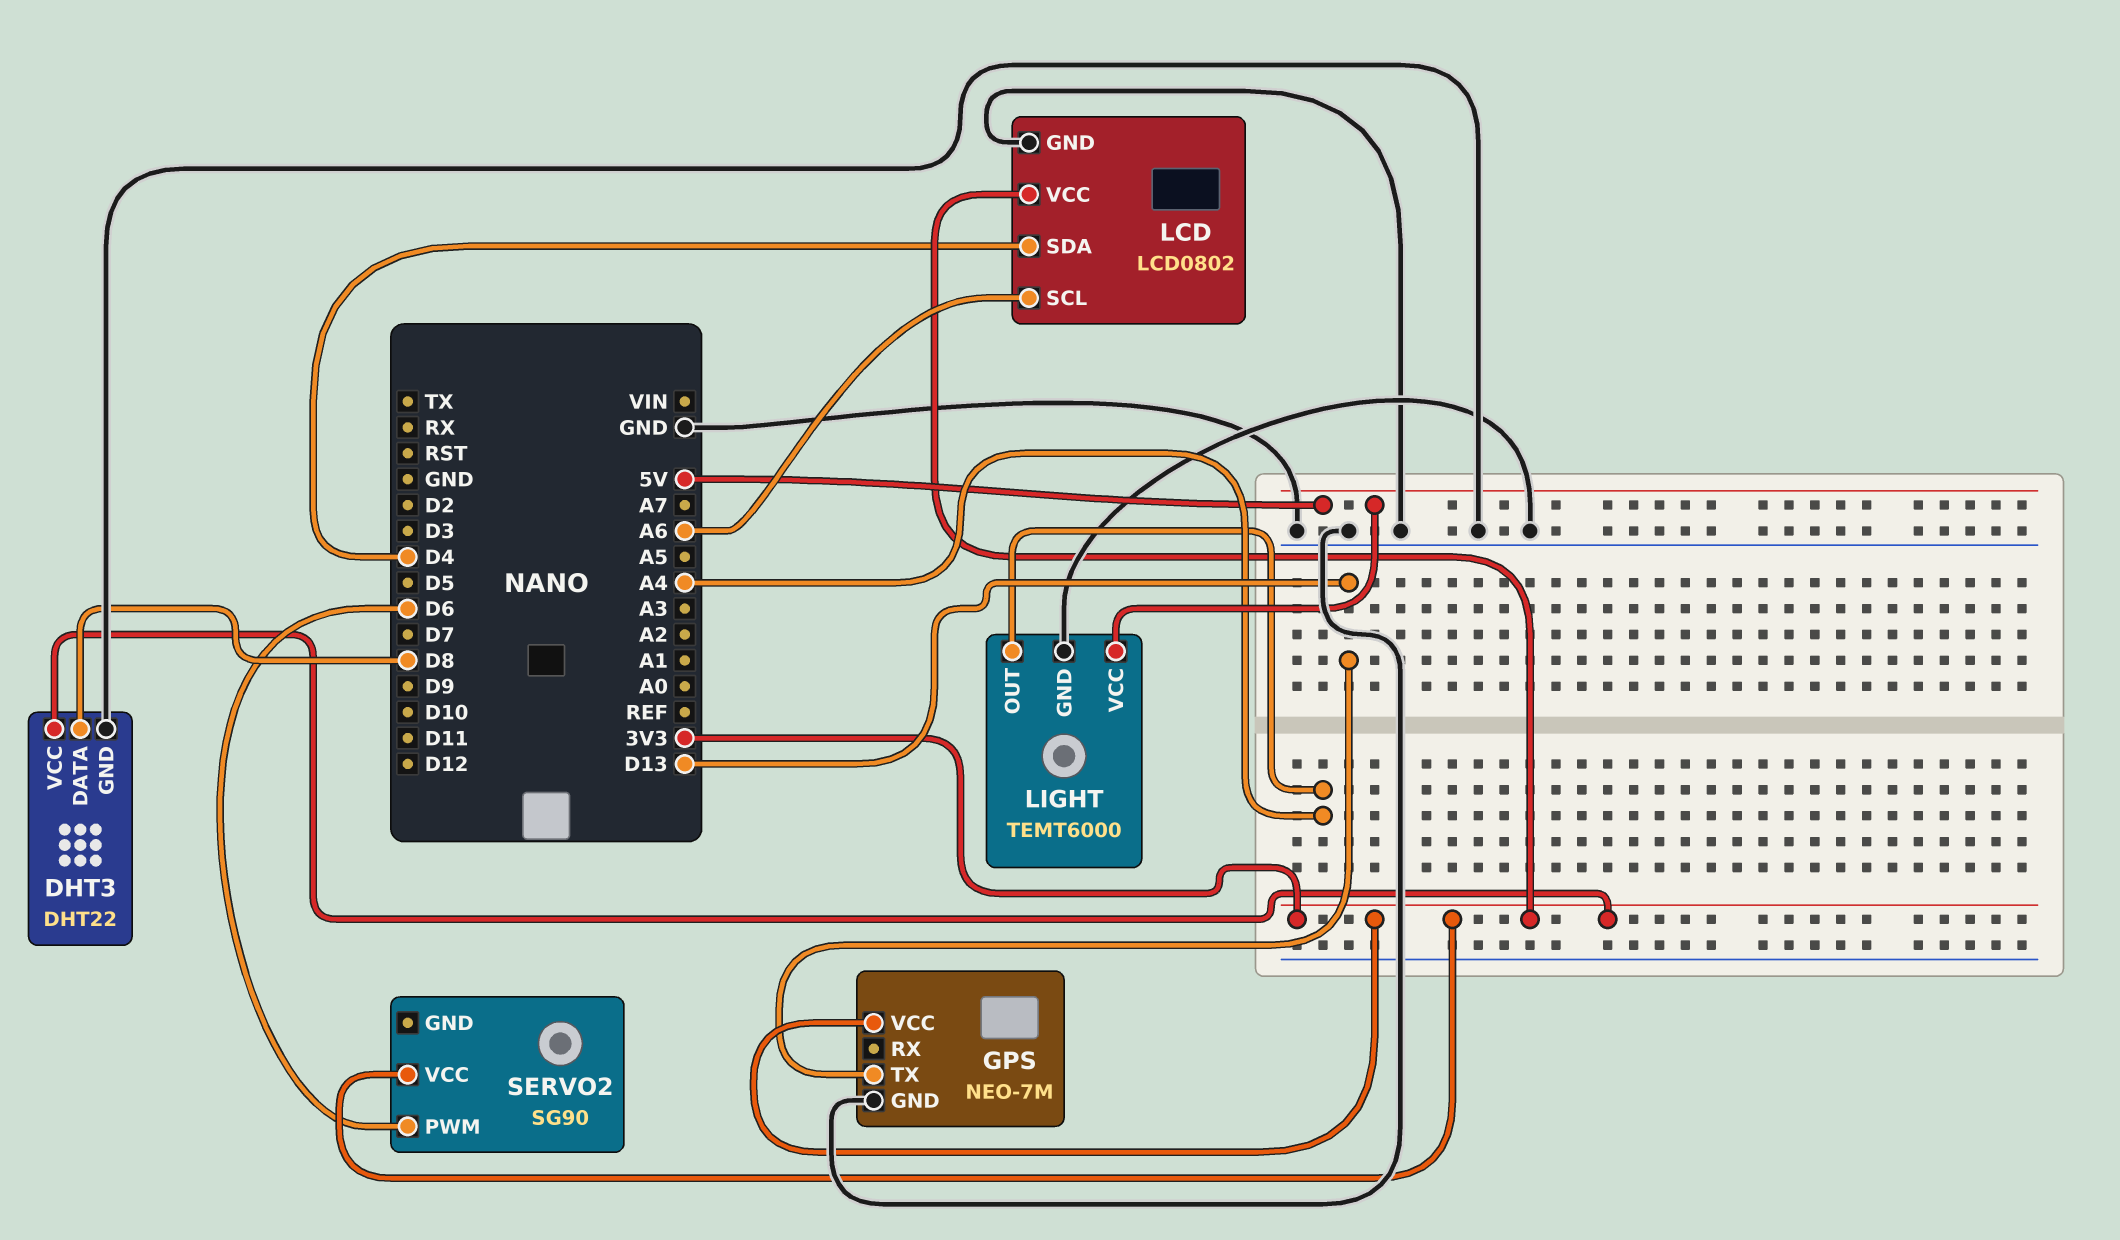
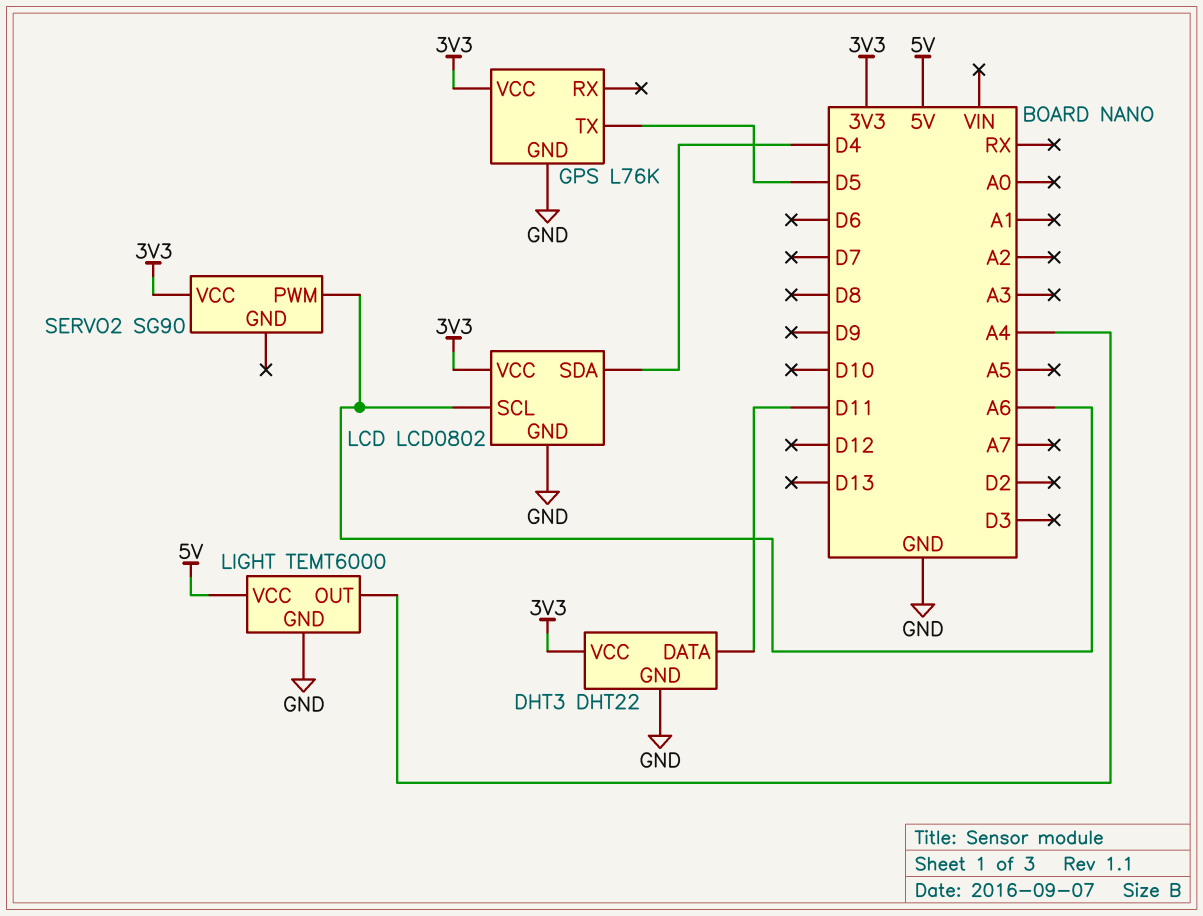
DHT3 pin DATA: D8 -> D11
GPS: NEO-7M -> L76K
GPS pin TX: D13 -> D5
SERVO2 pin PWM: D6 -> A6

